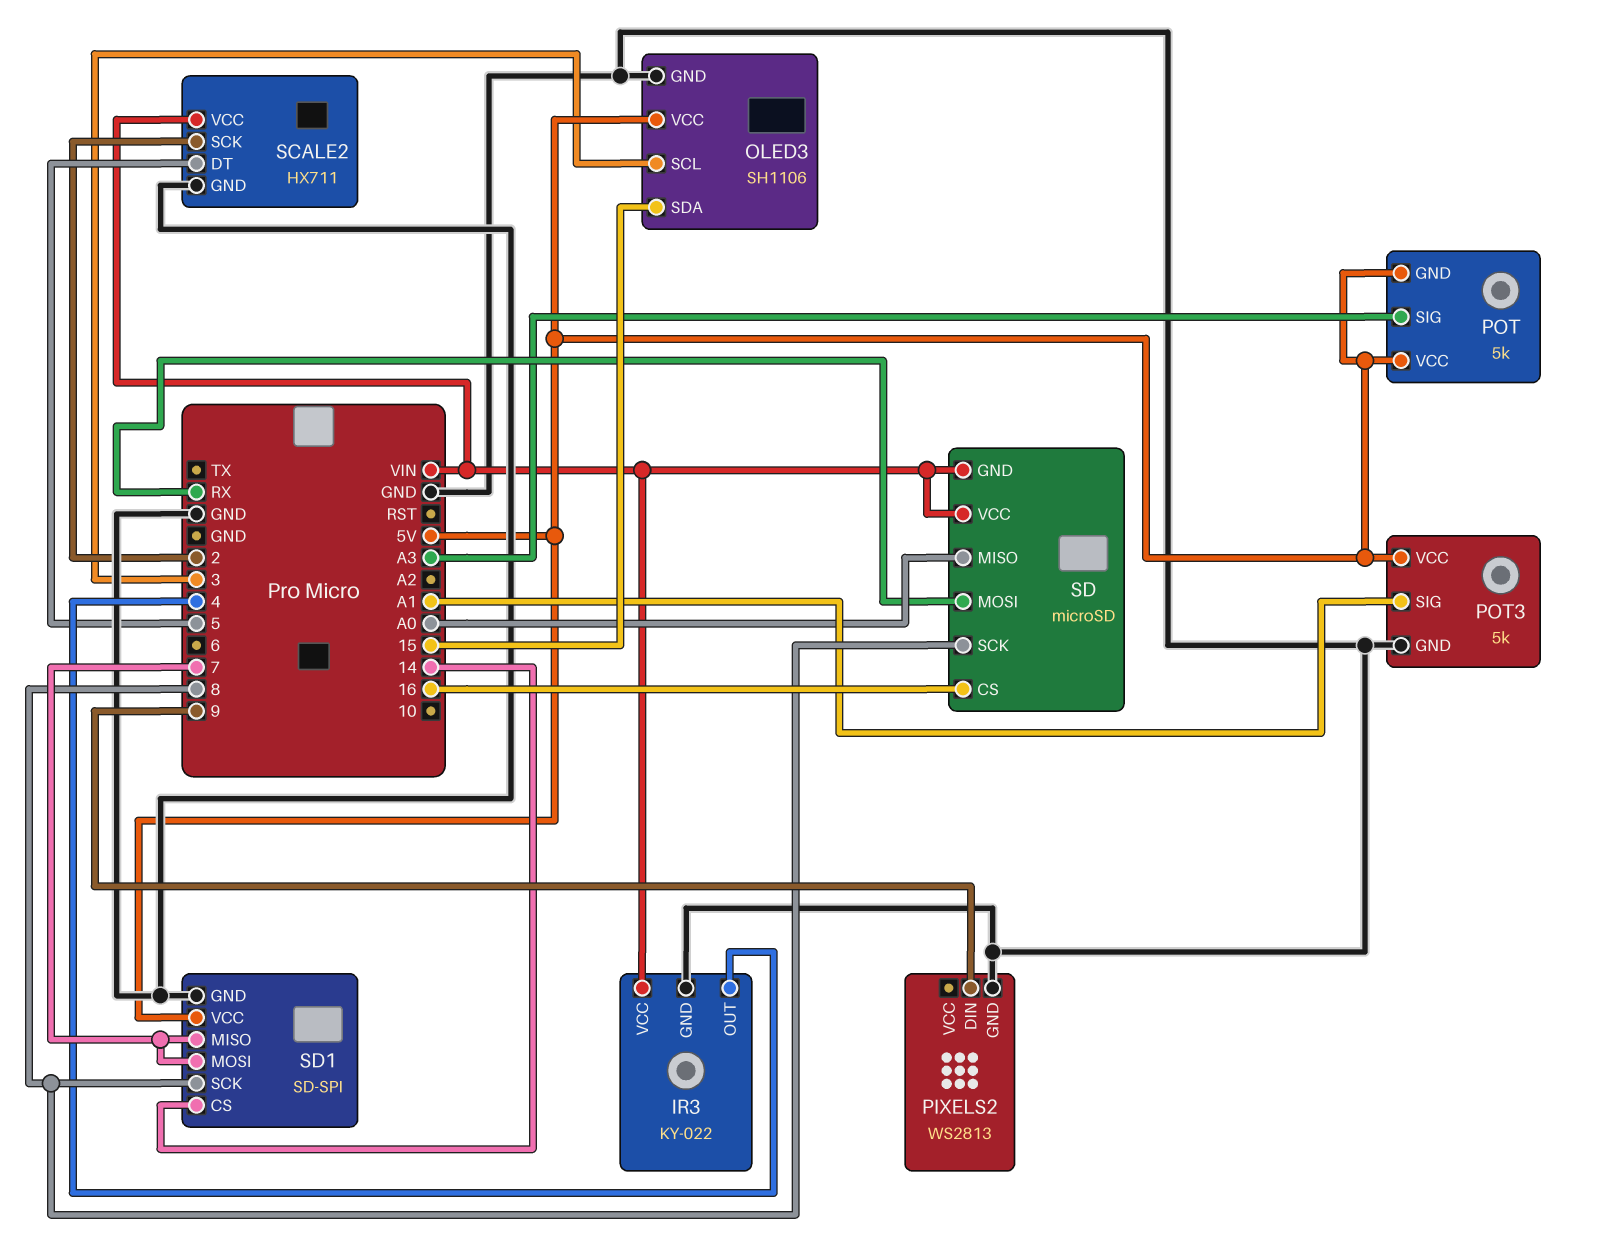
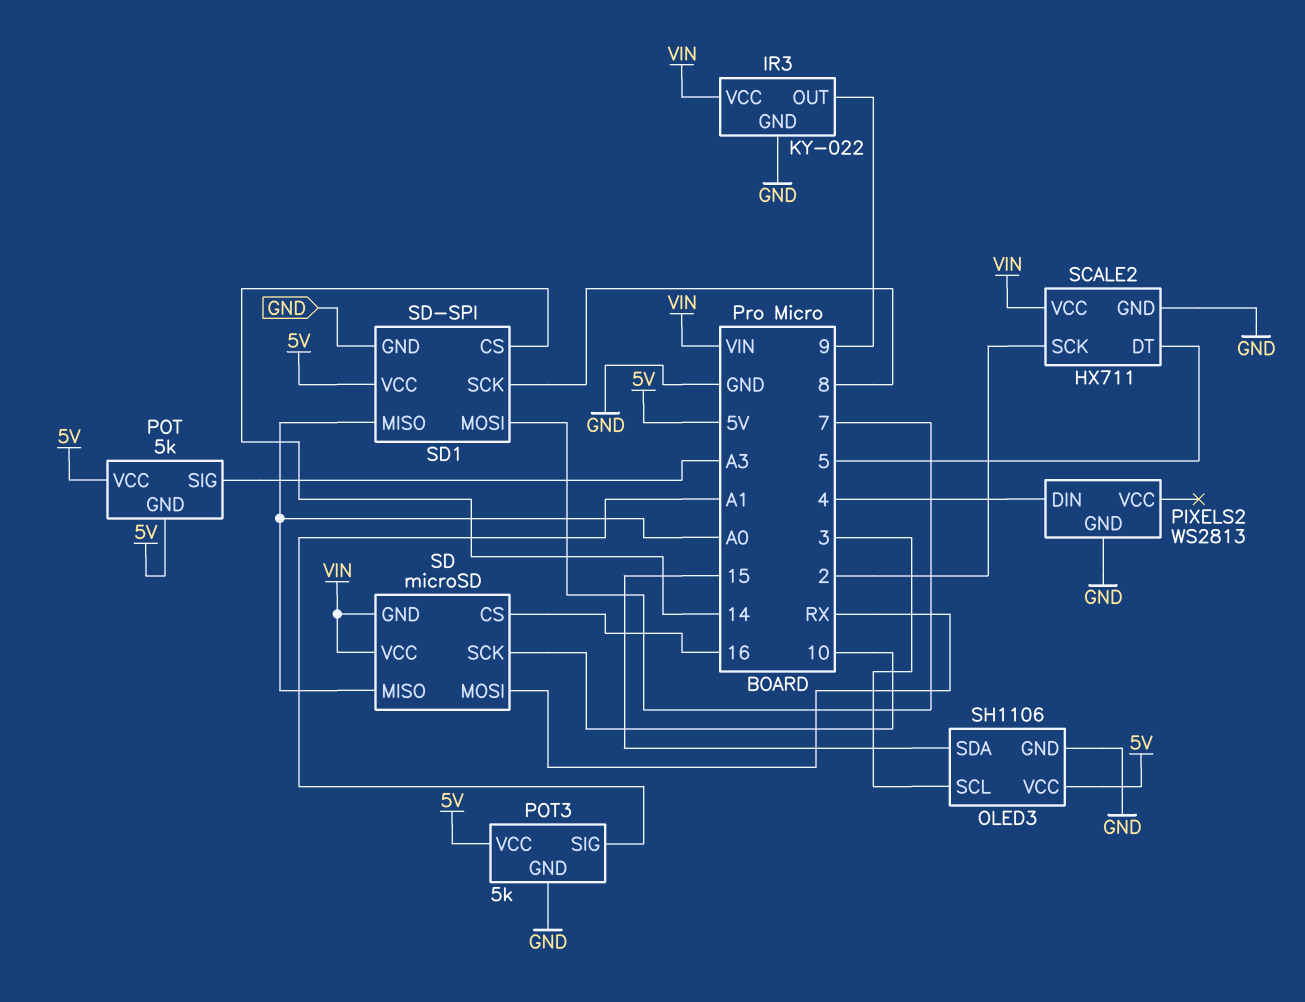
IR3 pin OUT: 4 -> 9
PIXELS2 pin DIN: 9 -> 4
SD pin SCK: 8 -> 10
SD1 pin MISO: 7 -> A0

